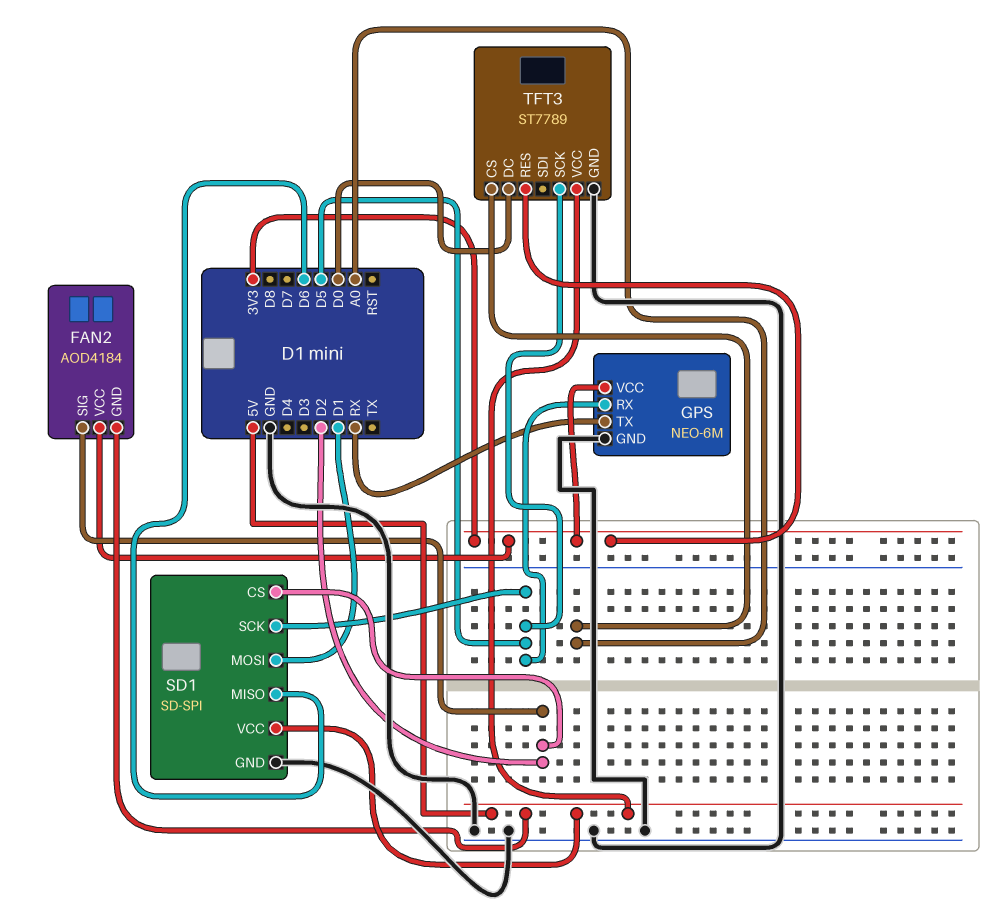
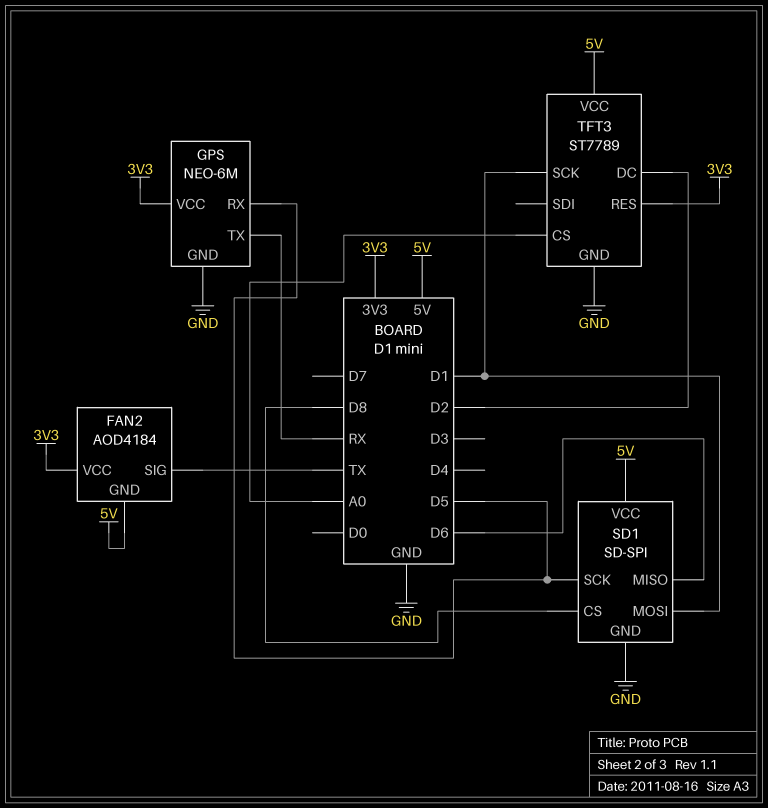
FAN2 pin SIG: D2 -> TX
SD1 pin CS: D2 -> D8
TFT3 pin DC: D0 -> D2
TFT3 pin SCK: D5 -> D1

